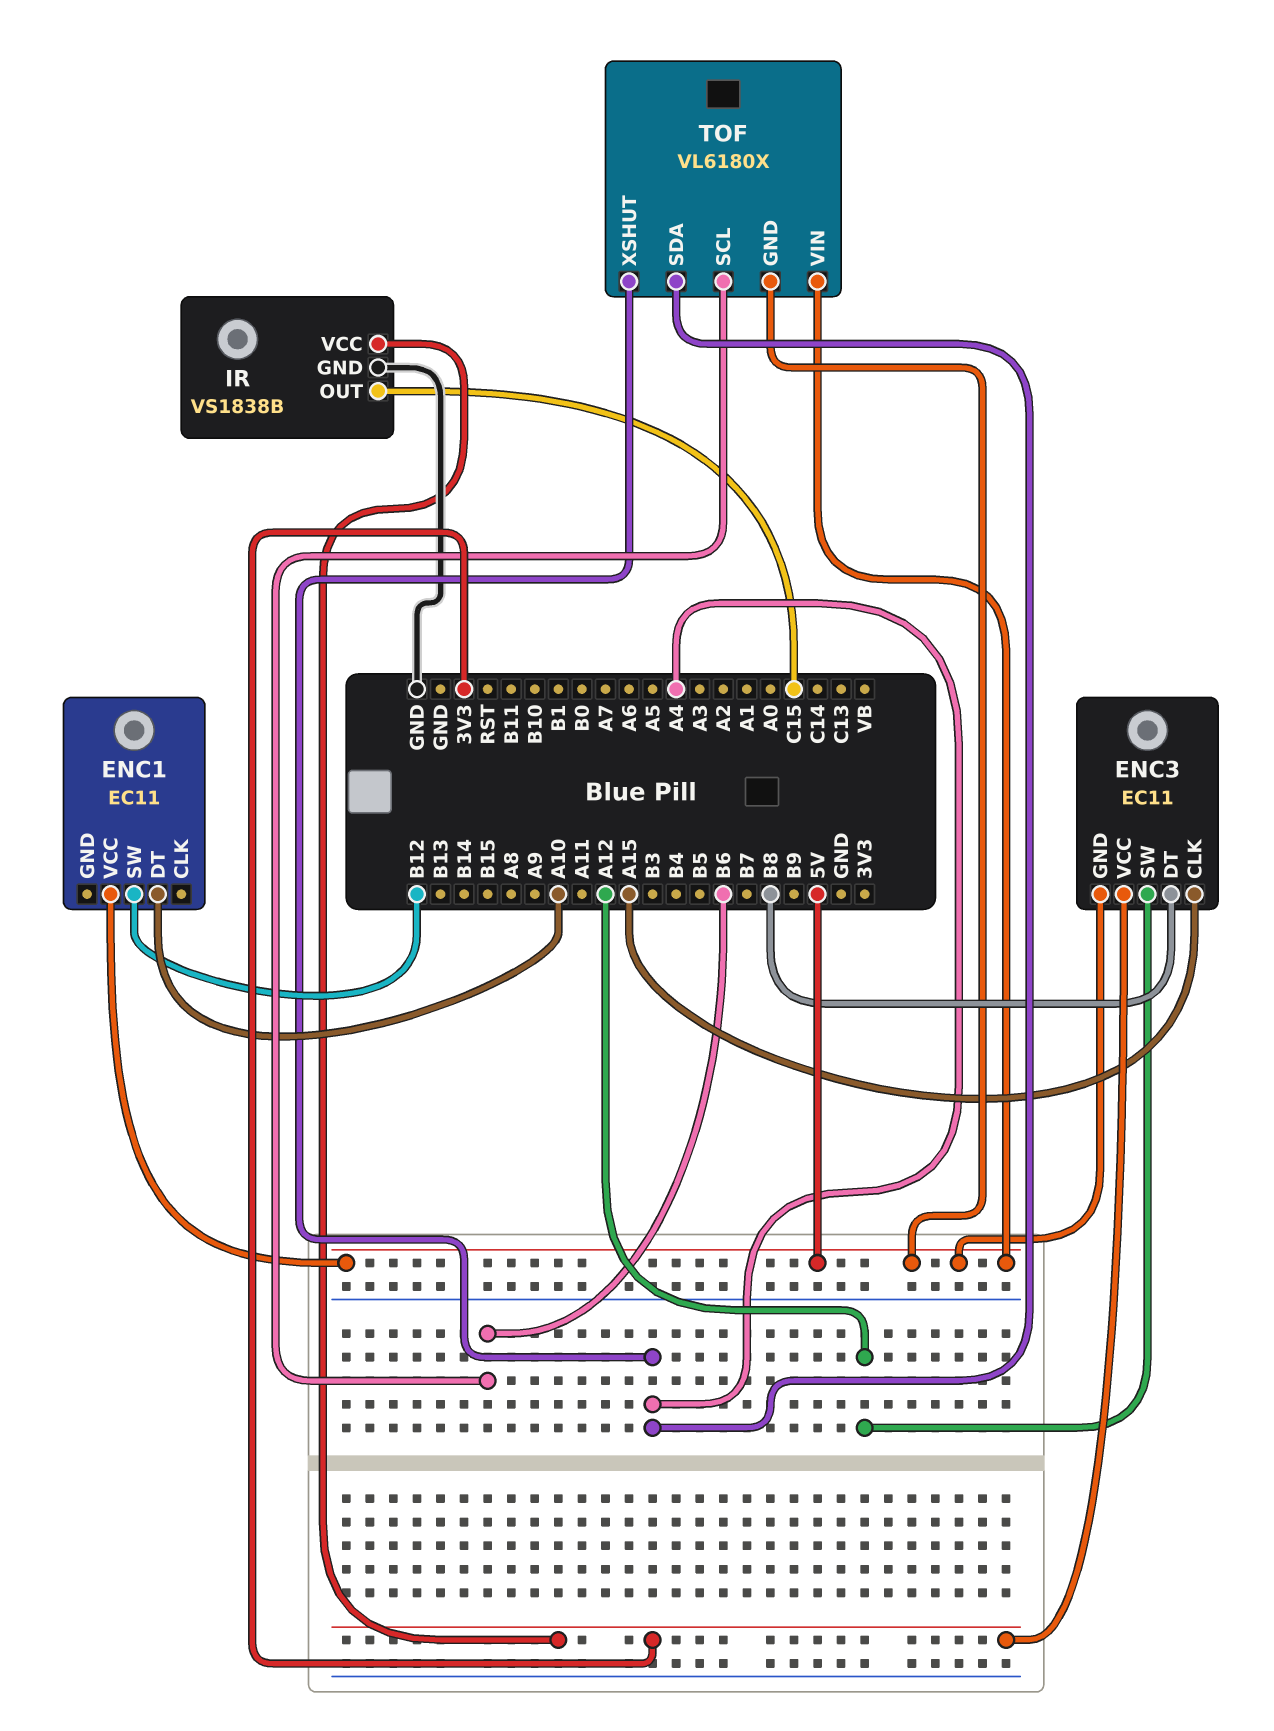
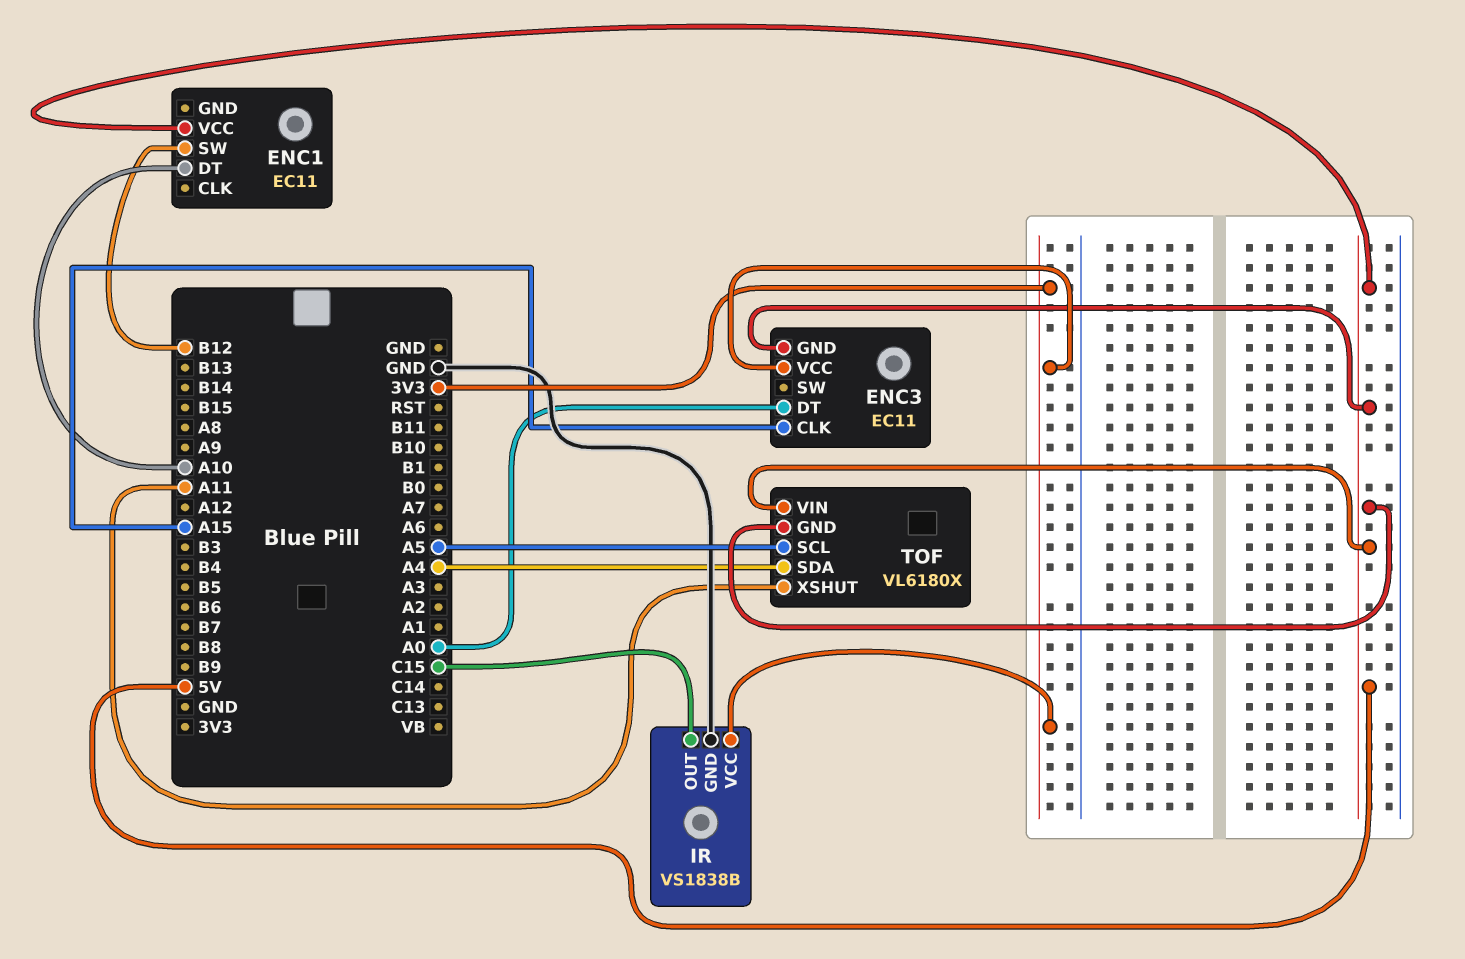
ENC3 pin DT: B8 -> A0
ENC3 pin SW: A12 -> none
TOF pin SCL: B6 -> A5
TOF pin XSHUT: A4 -> A11

